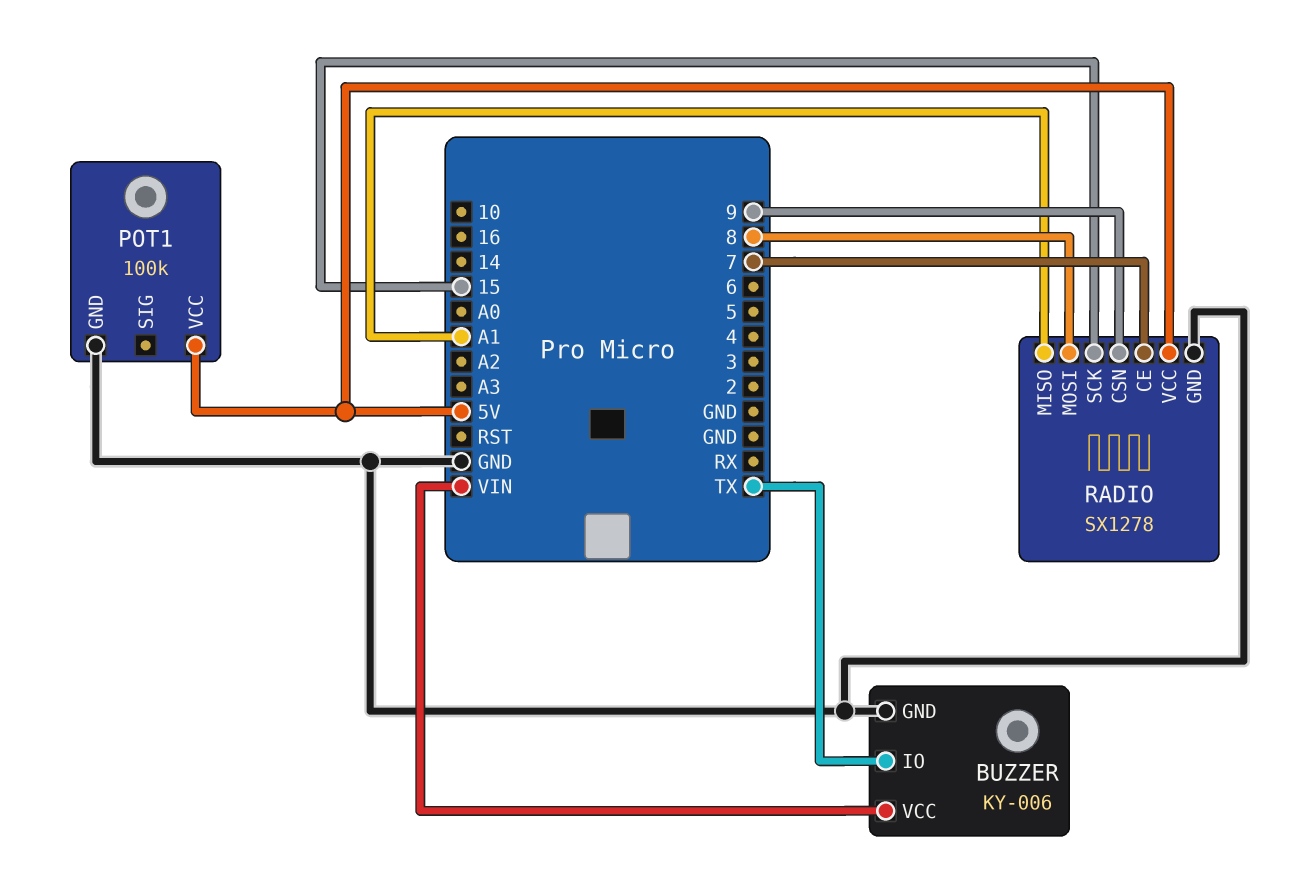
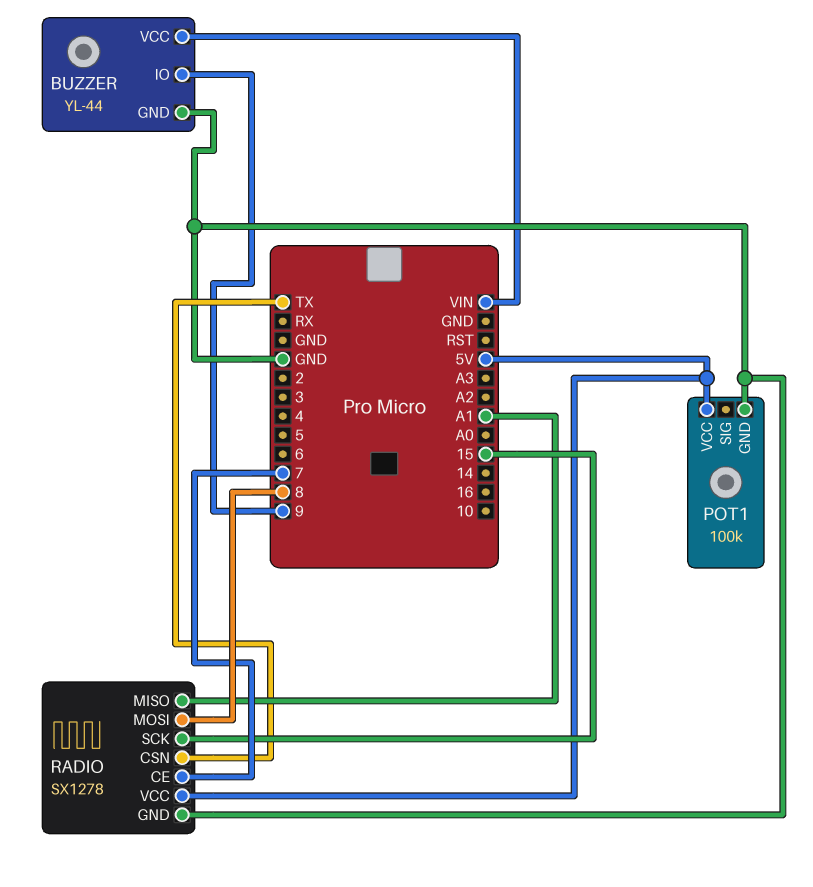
BUZZER: KY-006 -> YL-44
BUZZER pin IO: TX -> 9
RADIO pin CSN: 9 -> TX

